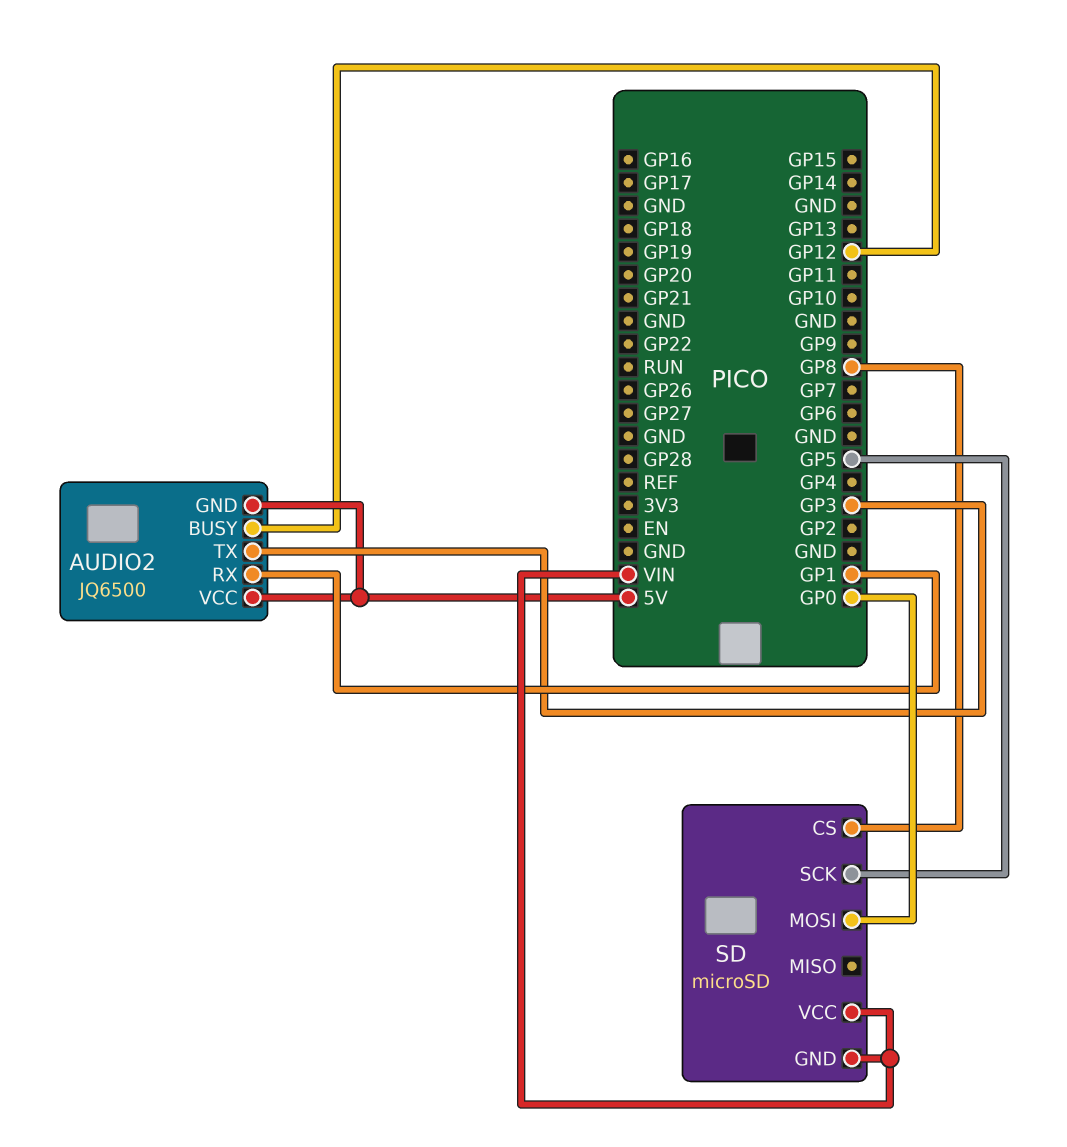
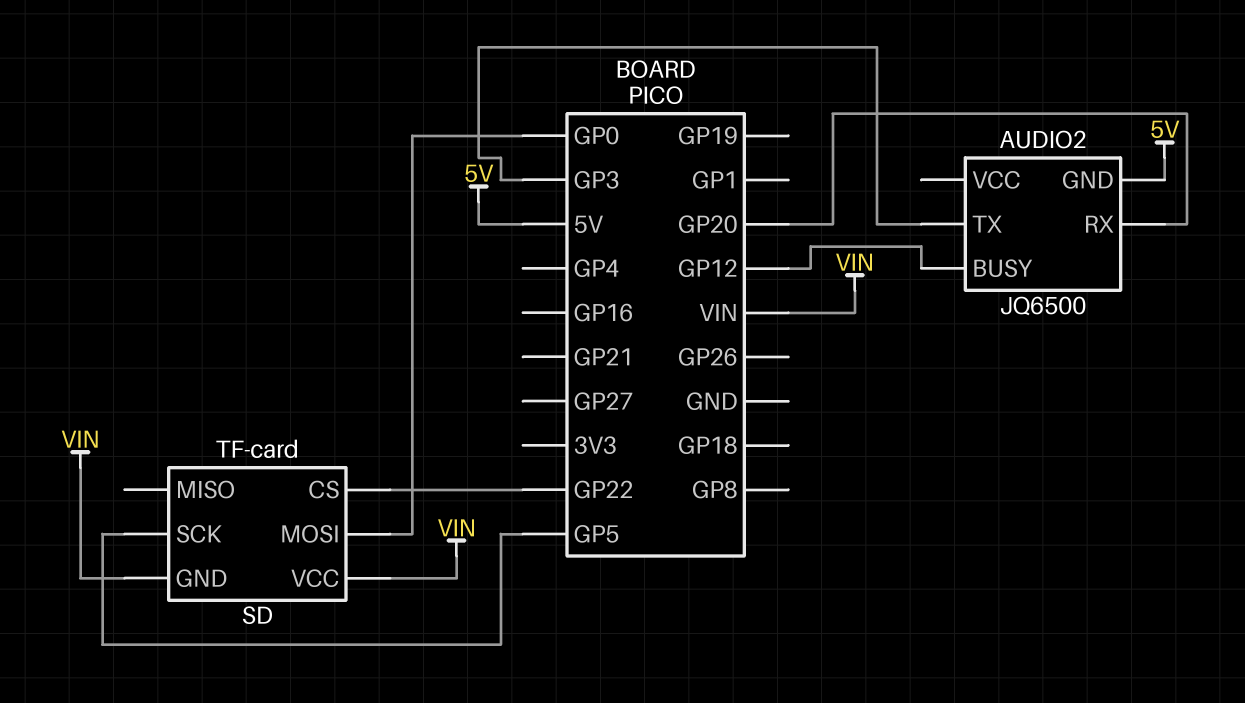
AUDIO2 pin RX: GP1 -> GP20
AUDIO2 pin VCC: 5V -> none
SD: microSD -> TF-card
SD pin CS: GP8 -> GP22

